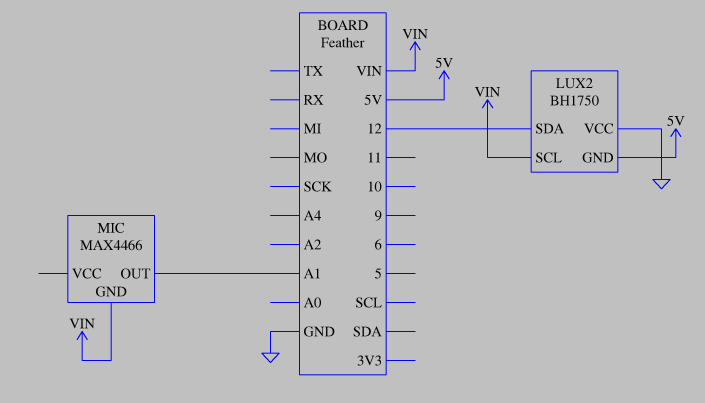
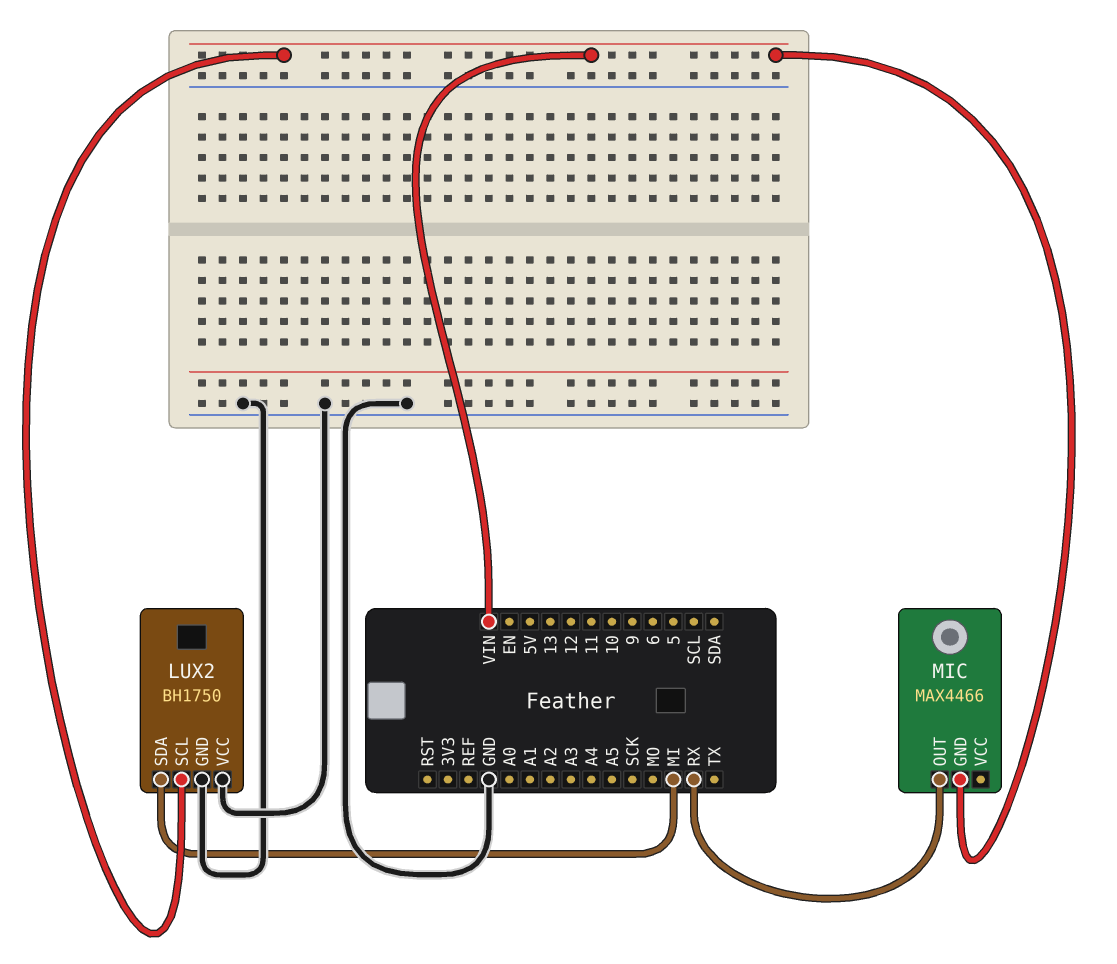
LUX2 pin GND: 5V -> GND
LUX2 pin SDA: 12 -> MI
MIC pin OUT: A1 -> RX

